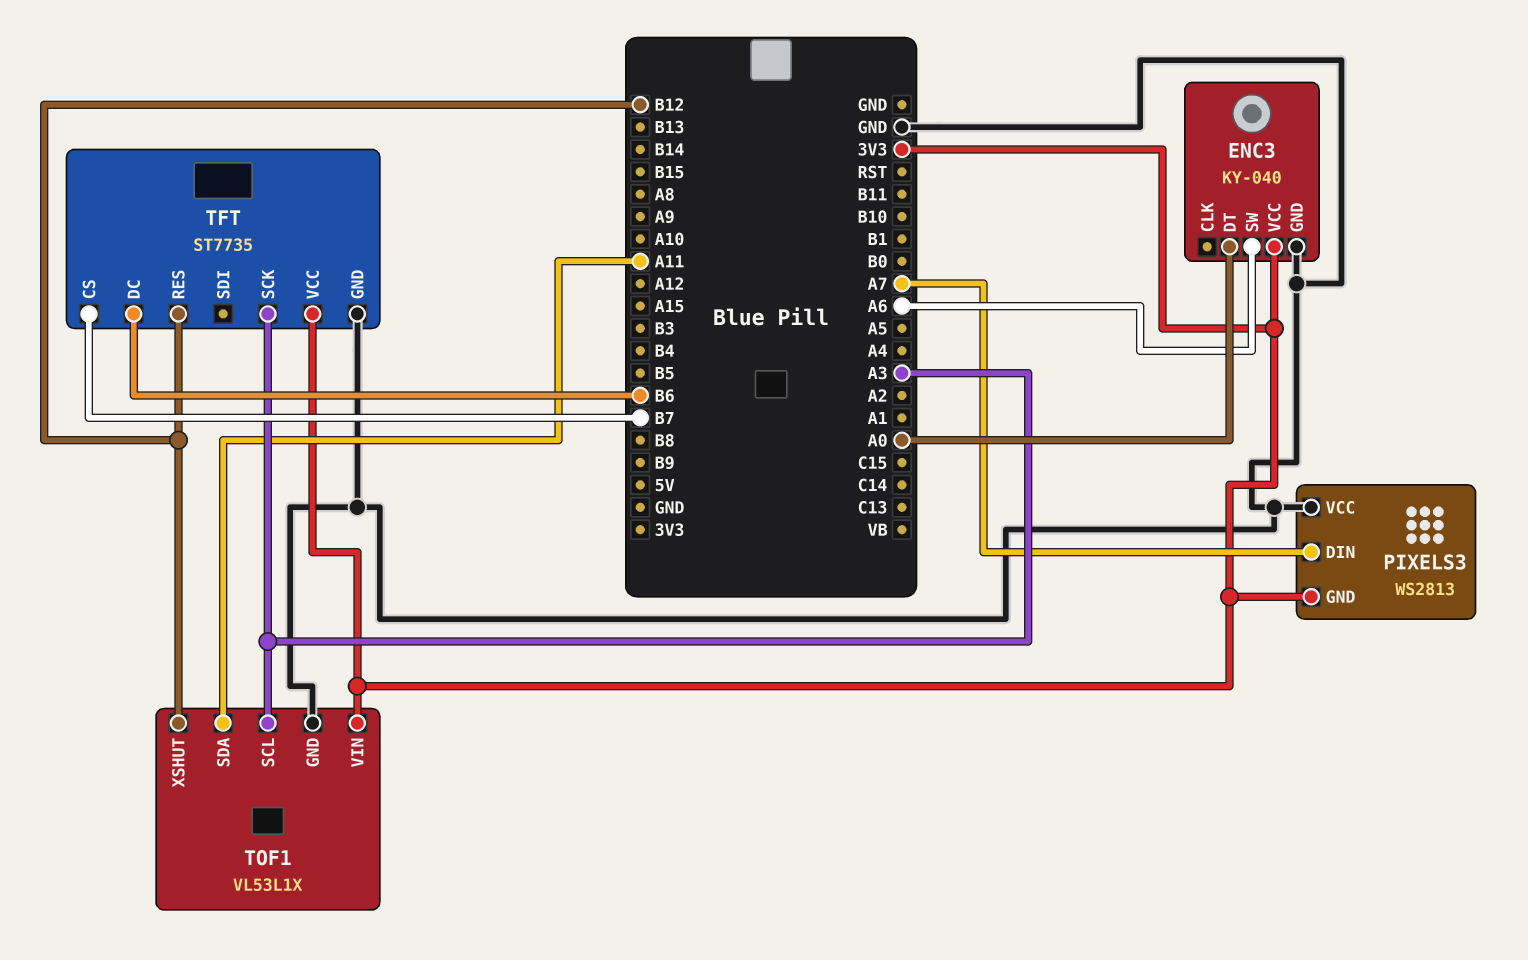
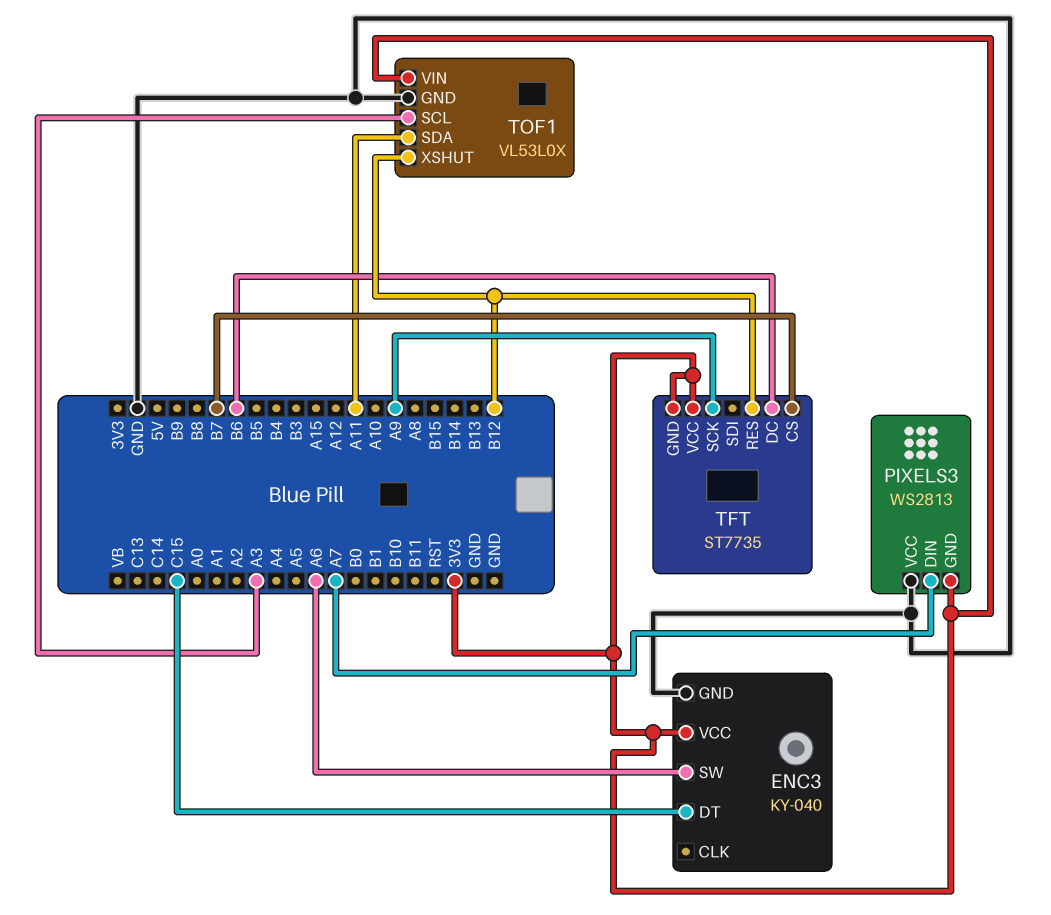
ENC3 pin DT: A0 -> C15
TFT pin GND: GND -> 3V3
TFT pin SCK: A3 -> A9
TOF1: VL53L1X -> VL53L0X

